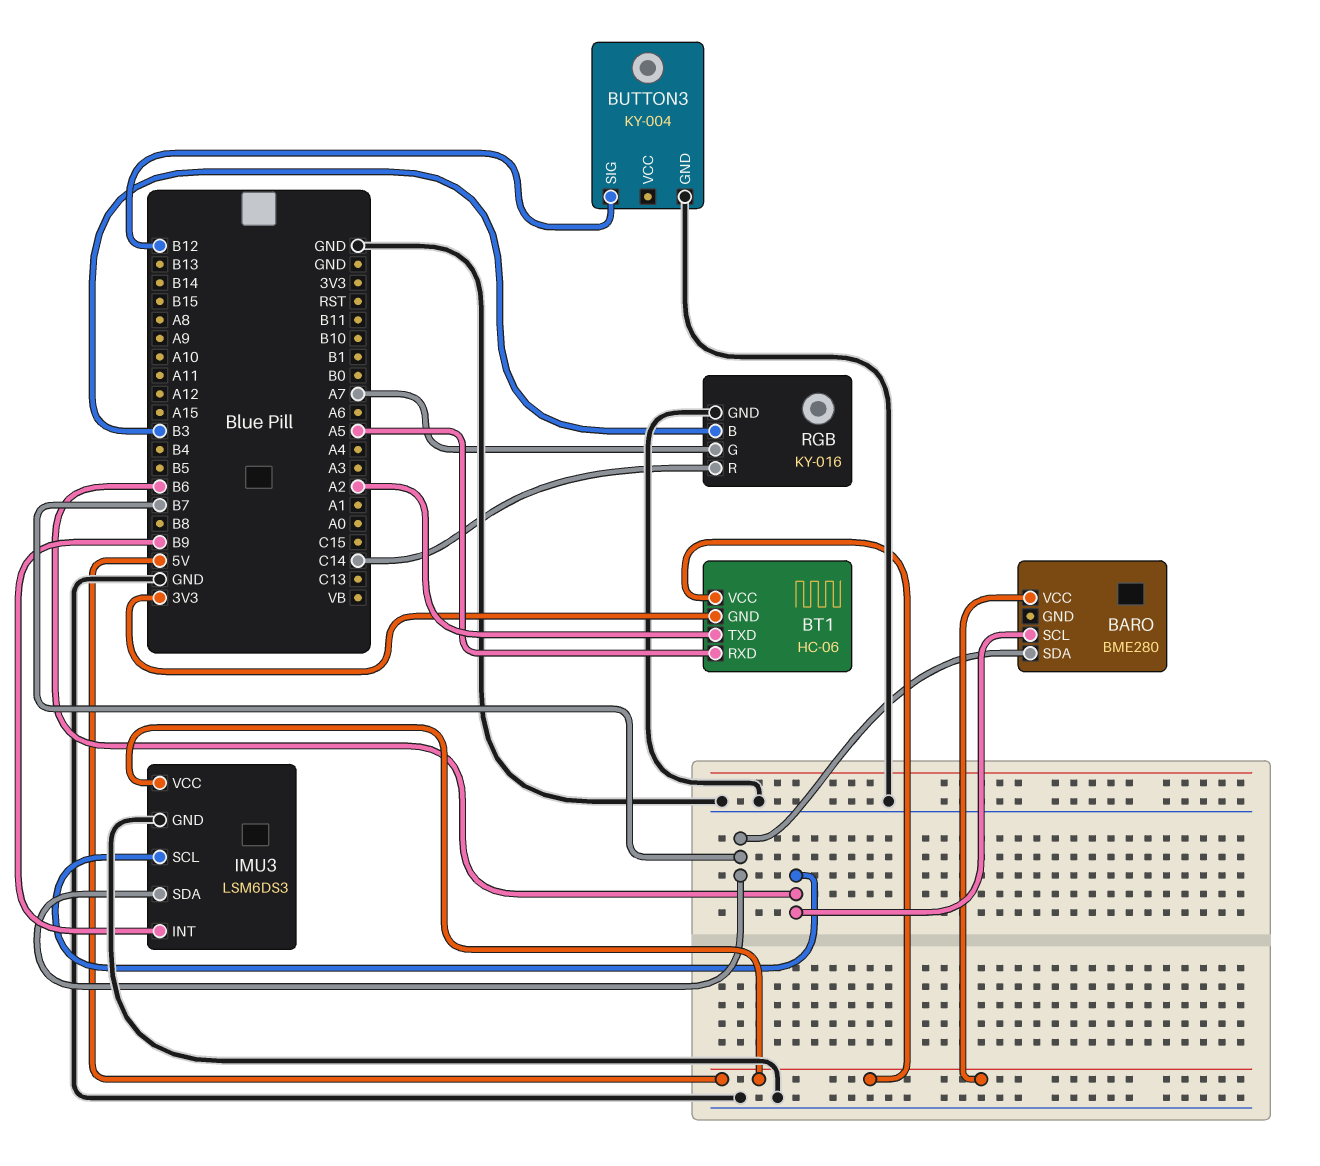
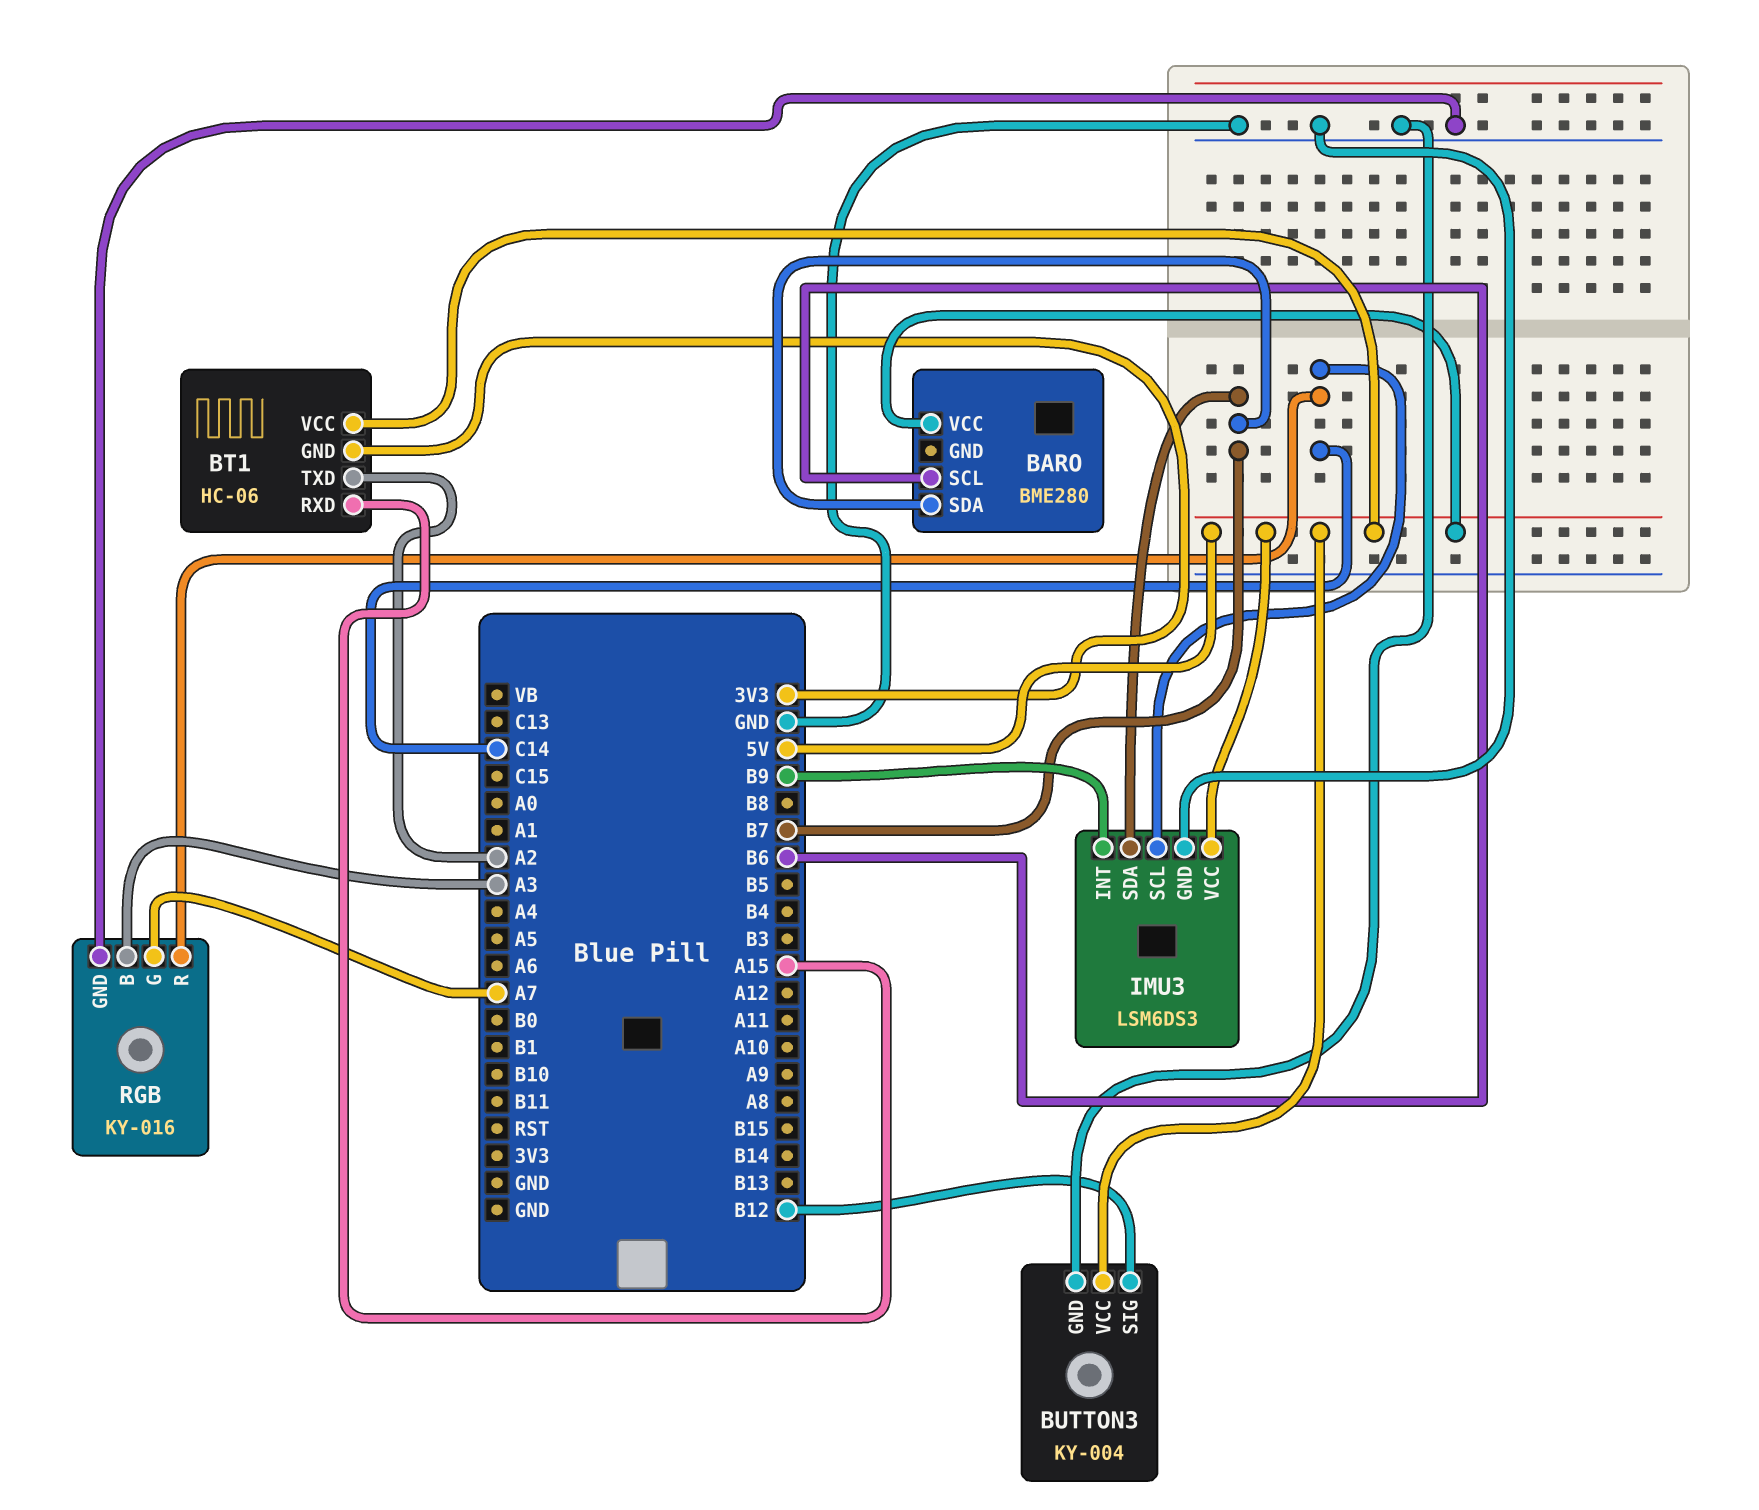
BT1 pin RXD: A5 -> A15
BUTTON3 pin VCC: none -> 5V
IMU3 pin SCL: B6 -> C14
RGB pin B: B3 -> A3

